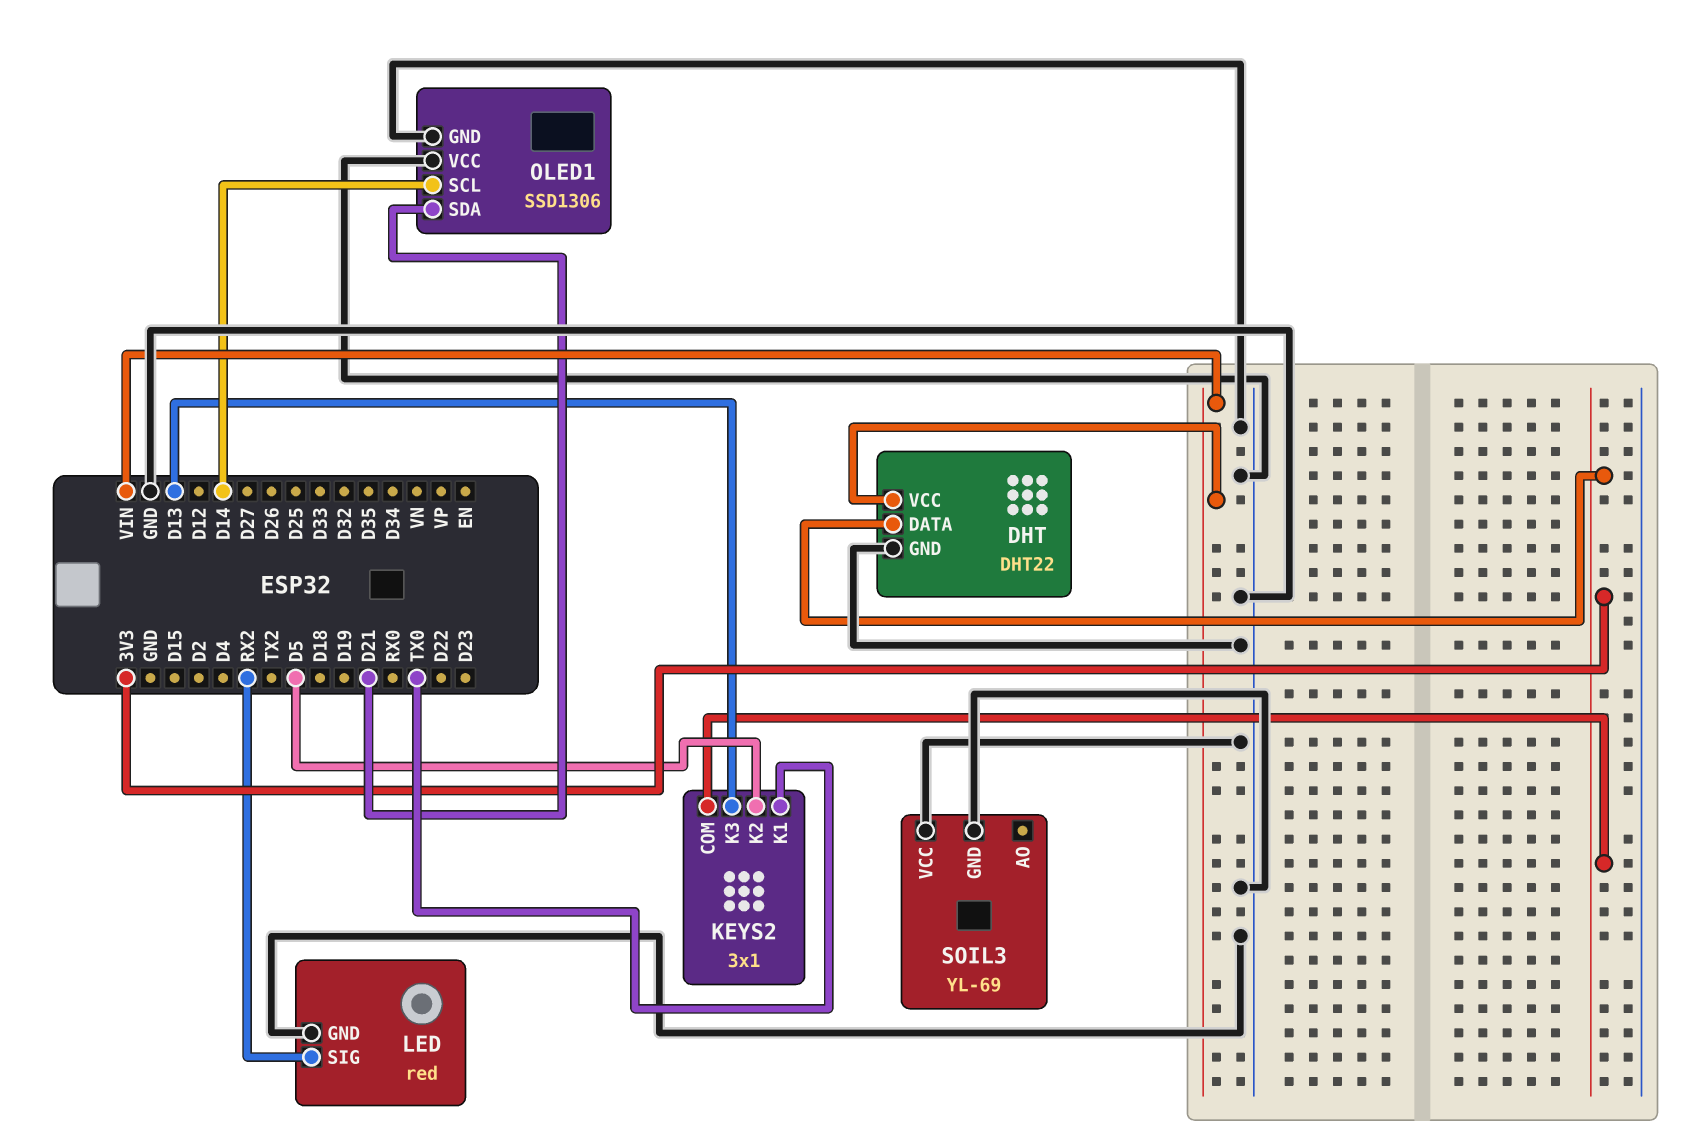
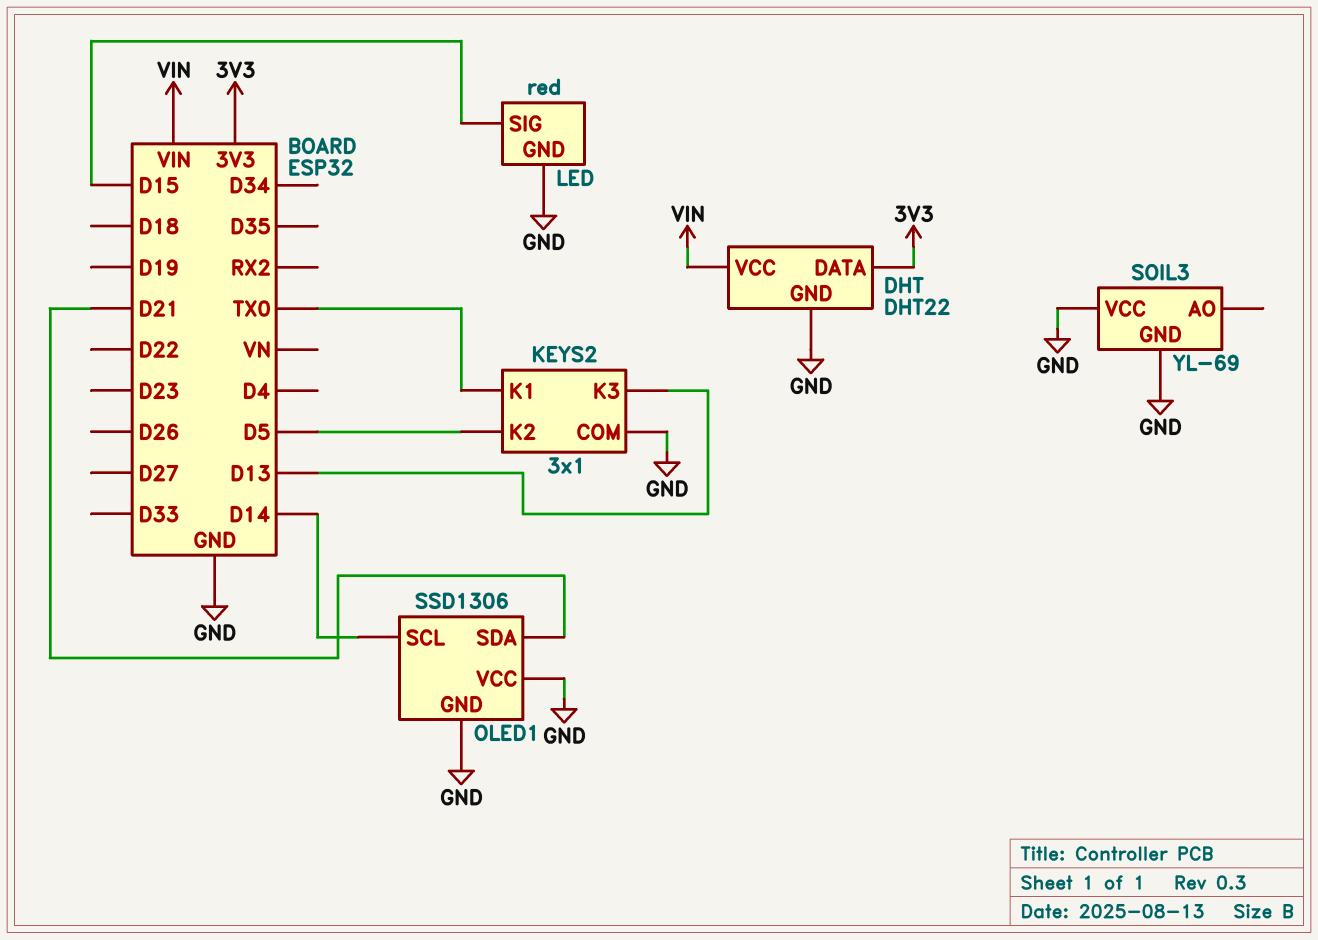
KEYS2 pin COM: 3V3 -> GND
LED pin SIG: RX2 -> D15

